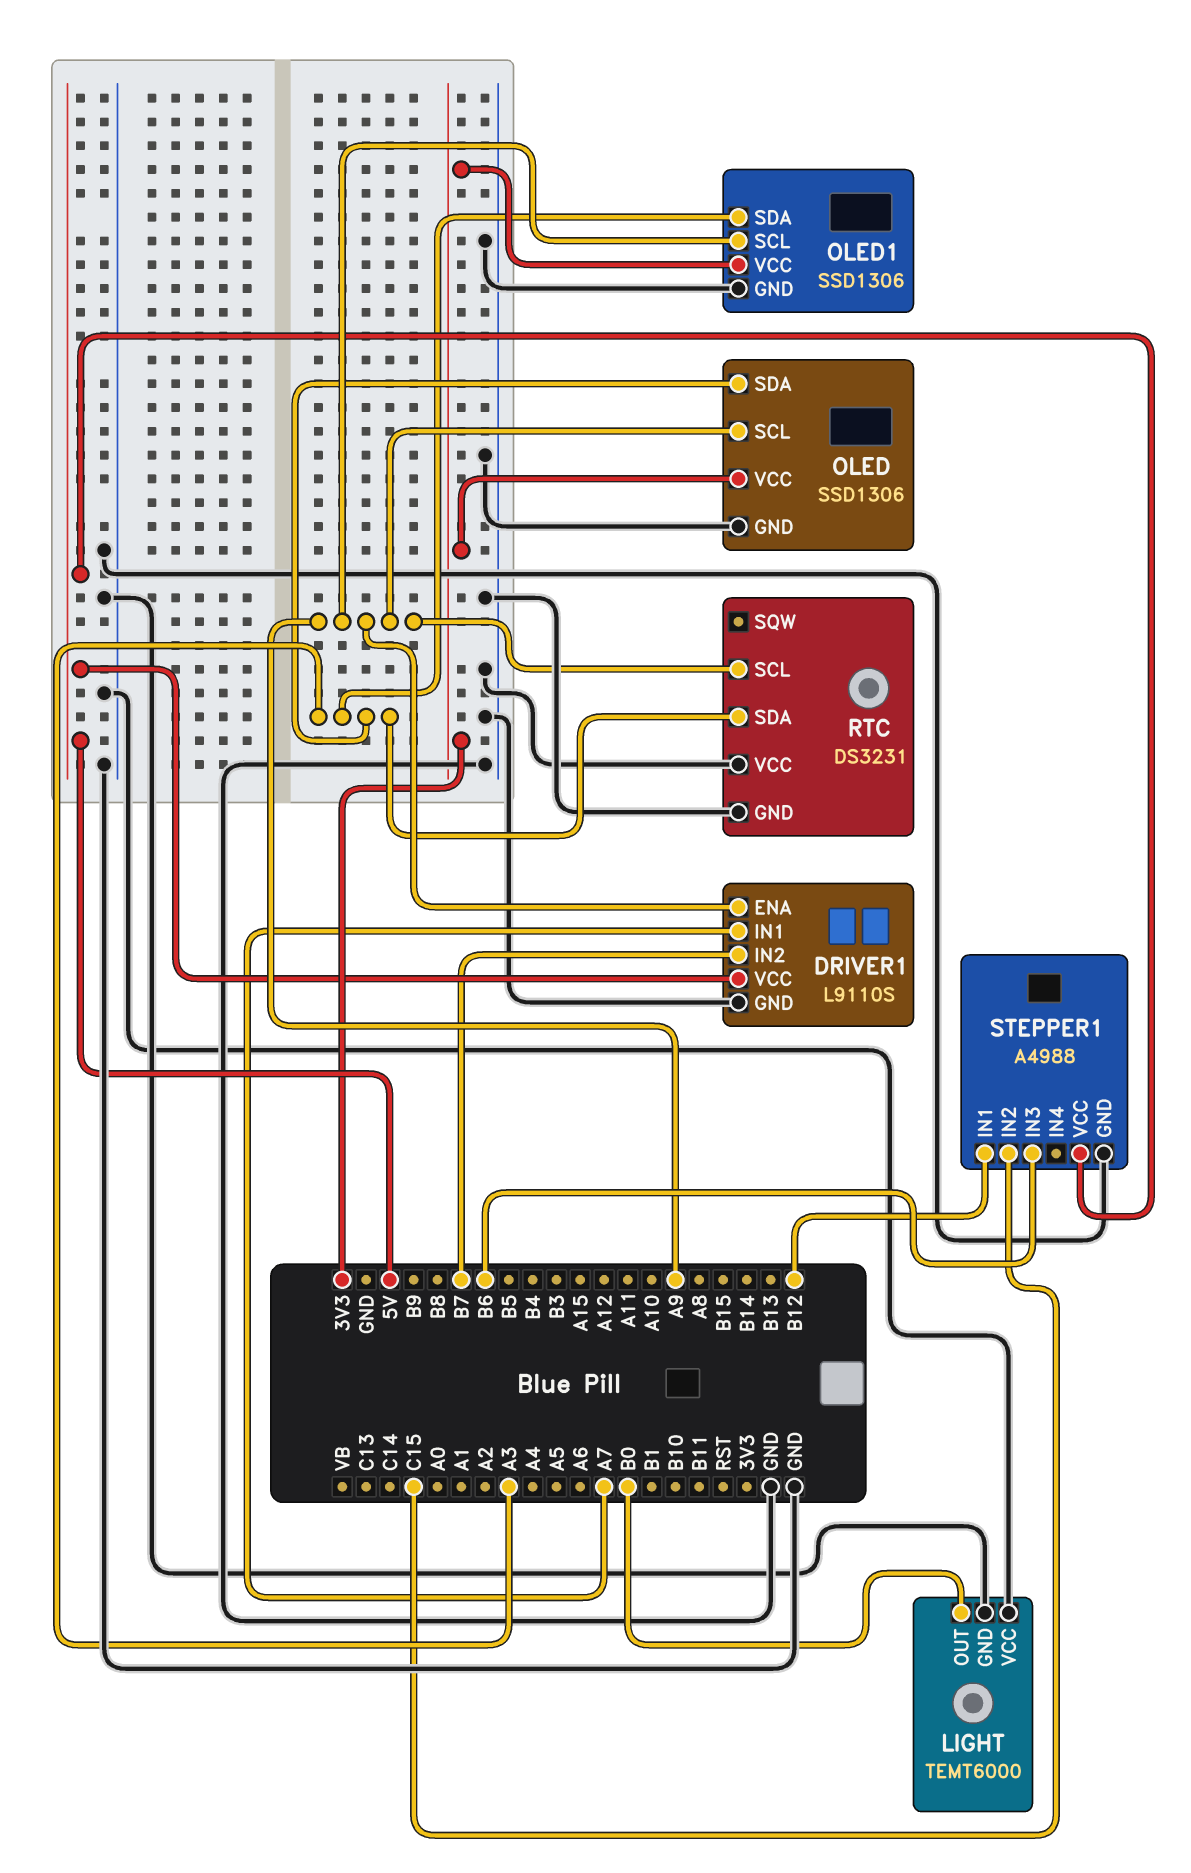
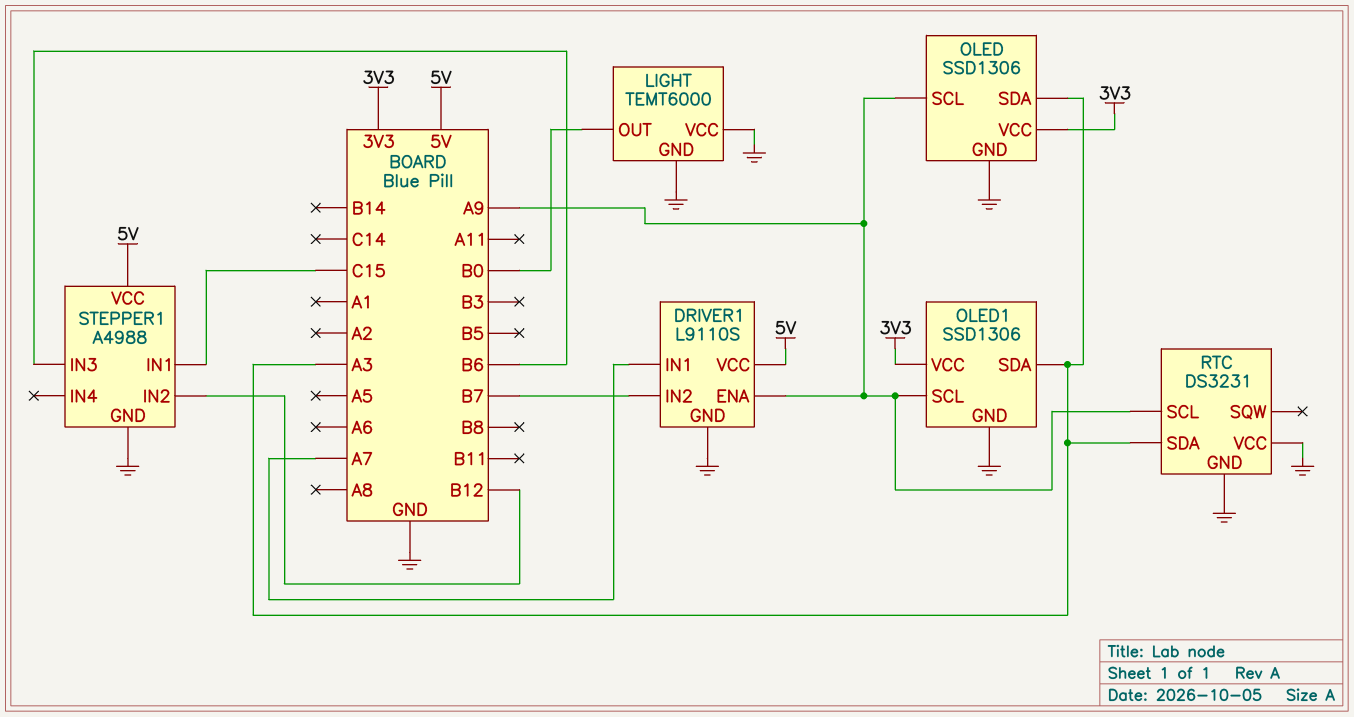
STEPPER1 pin IN1: B12 -> C15
STEPPER1 pin IN2: C15 -> B12

